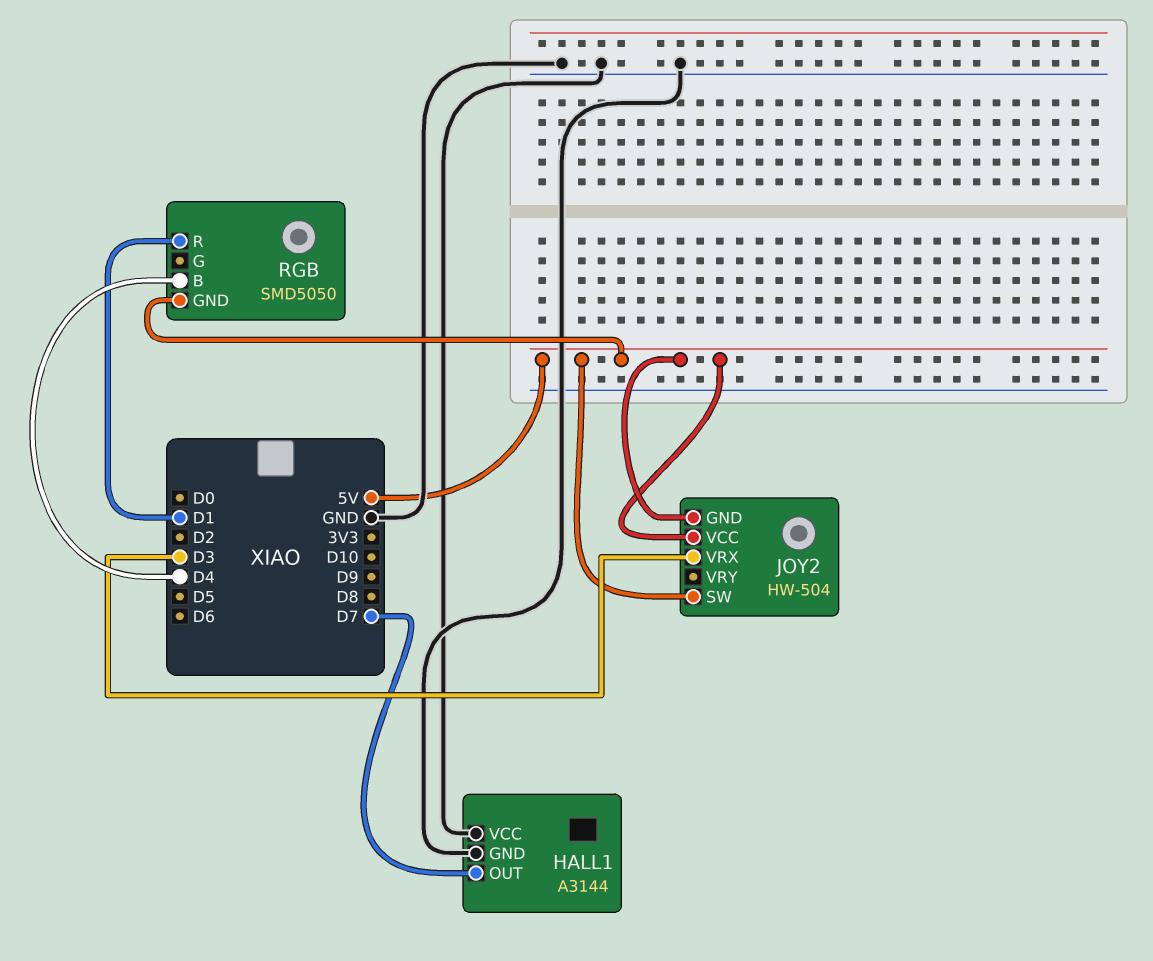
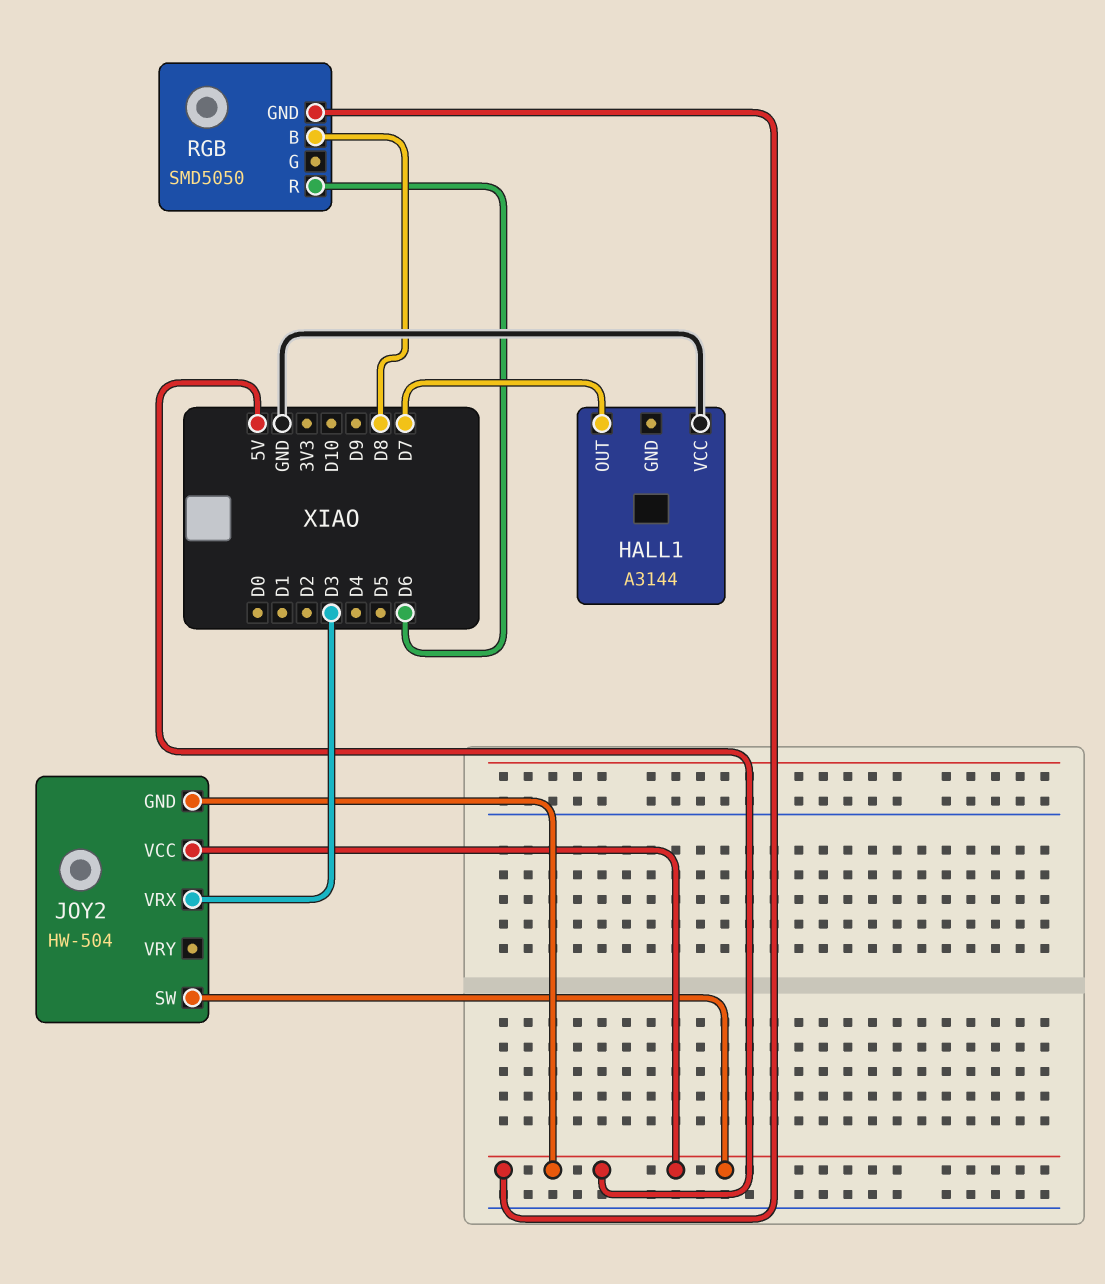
HALL1 pin GND: GND -> none
RGB pin B: D4 -> D8
RGB pin R: D1 -> D6

